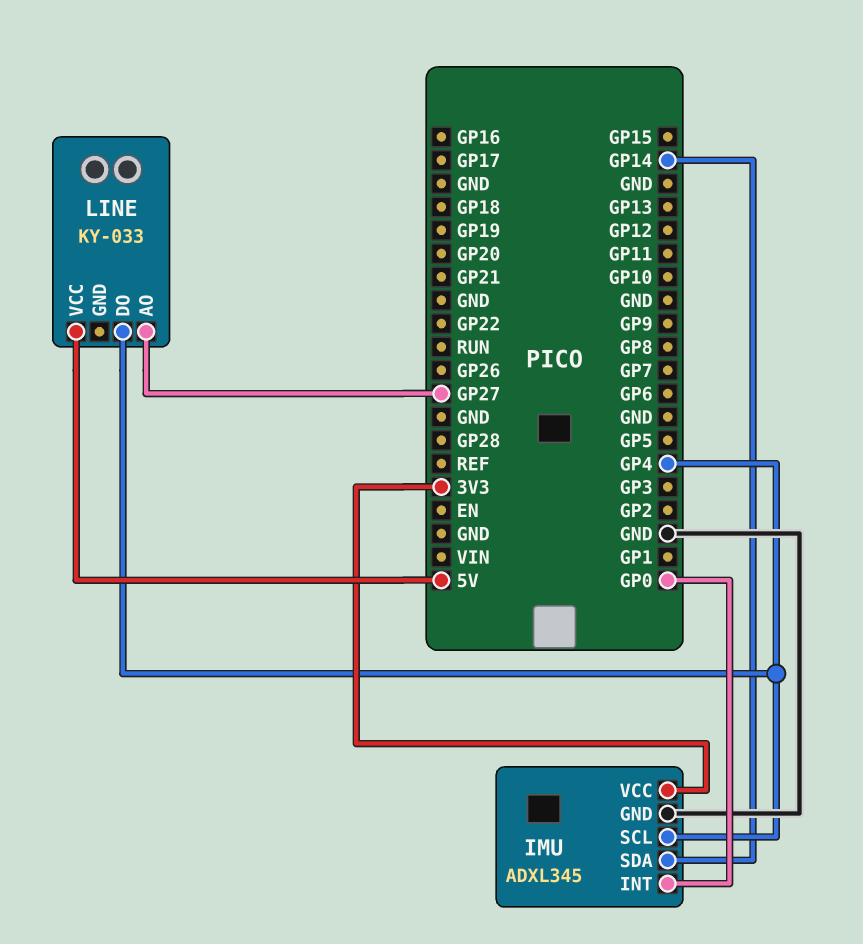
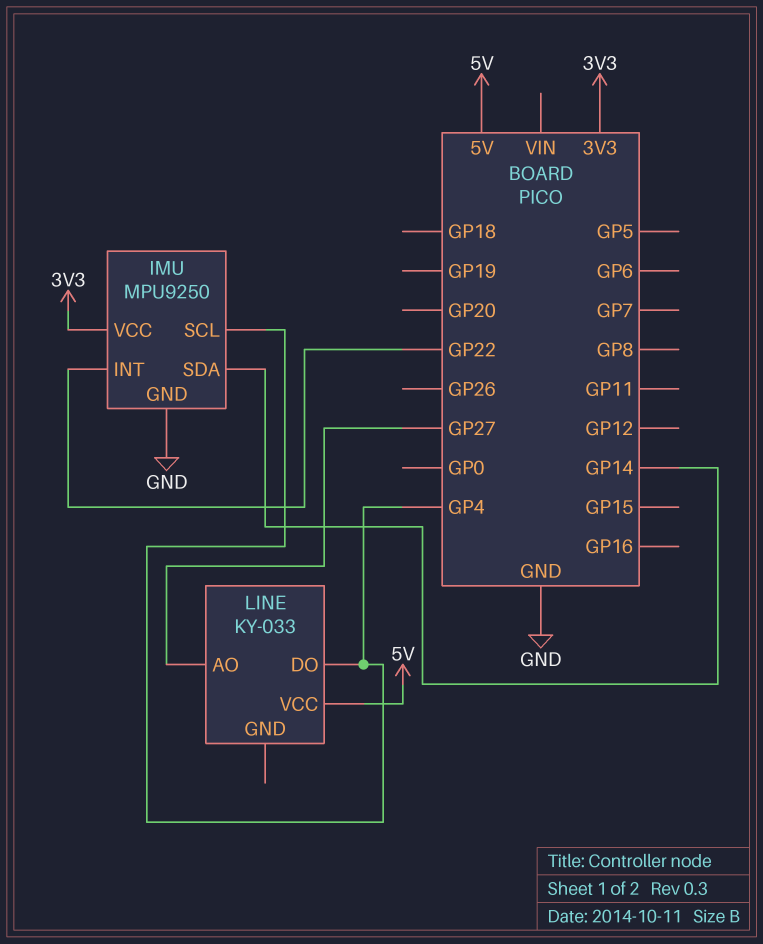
IMU: ADXL345 -> MPU9250
IMU pin INT: GP0 -> GP22

